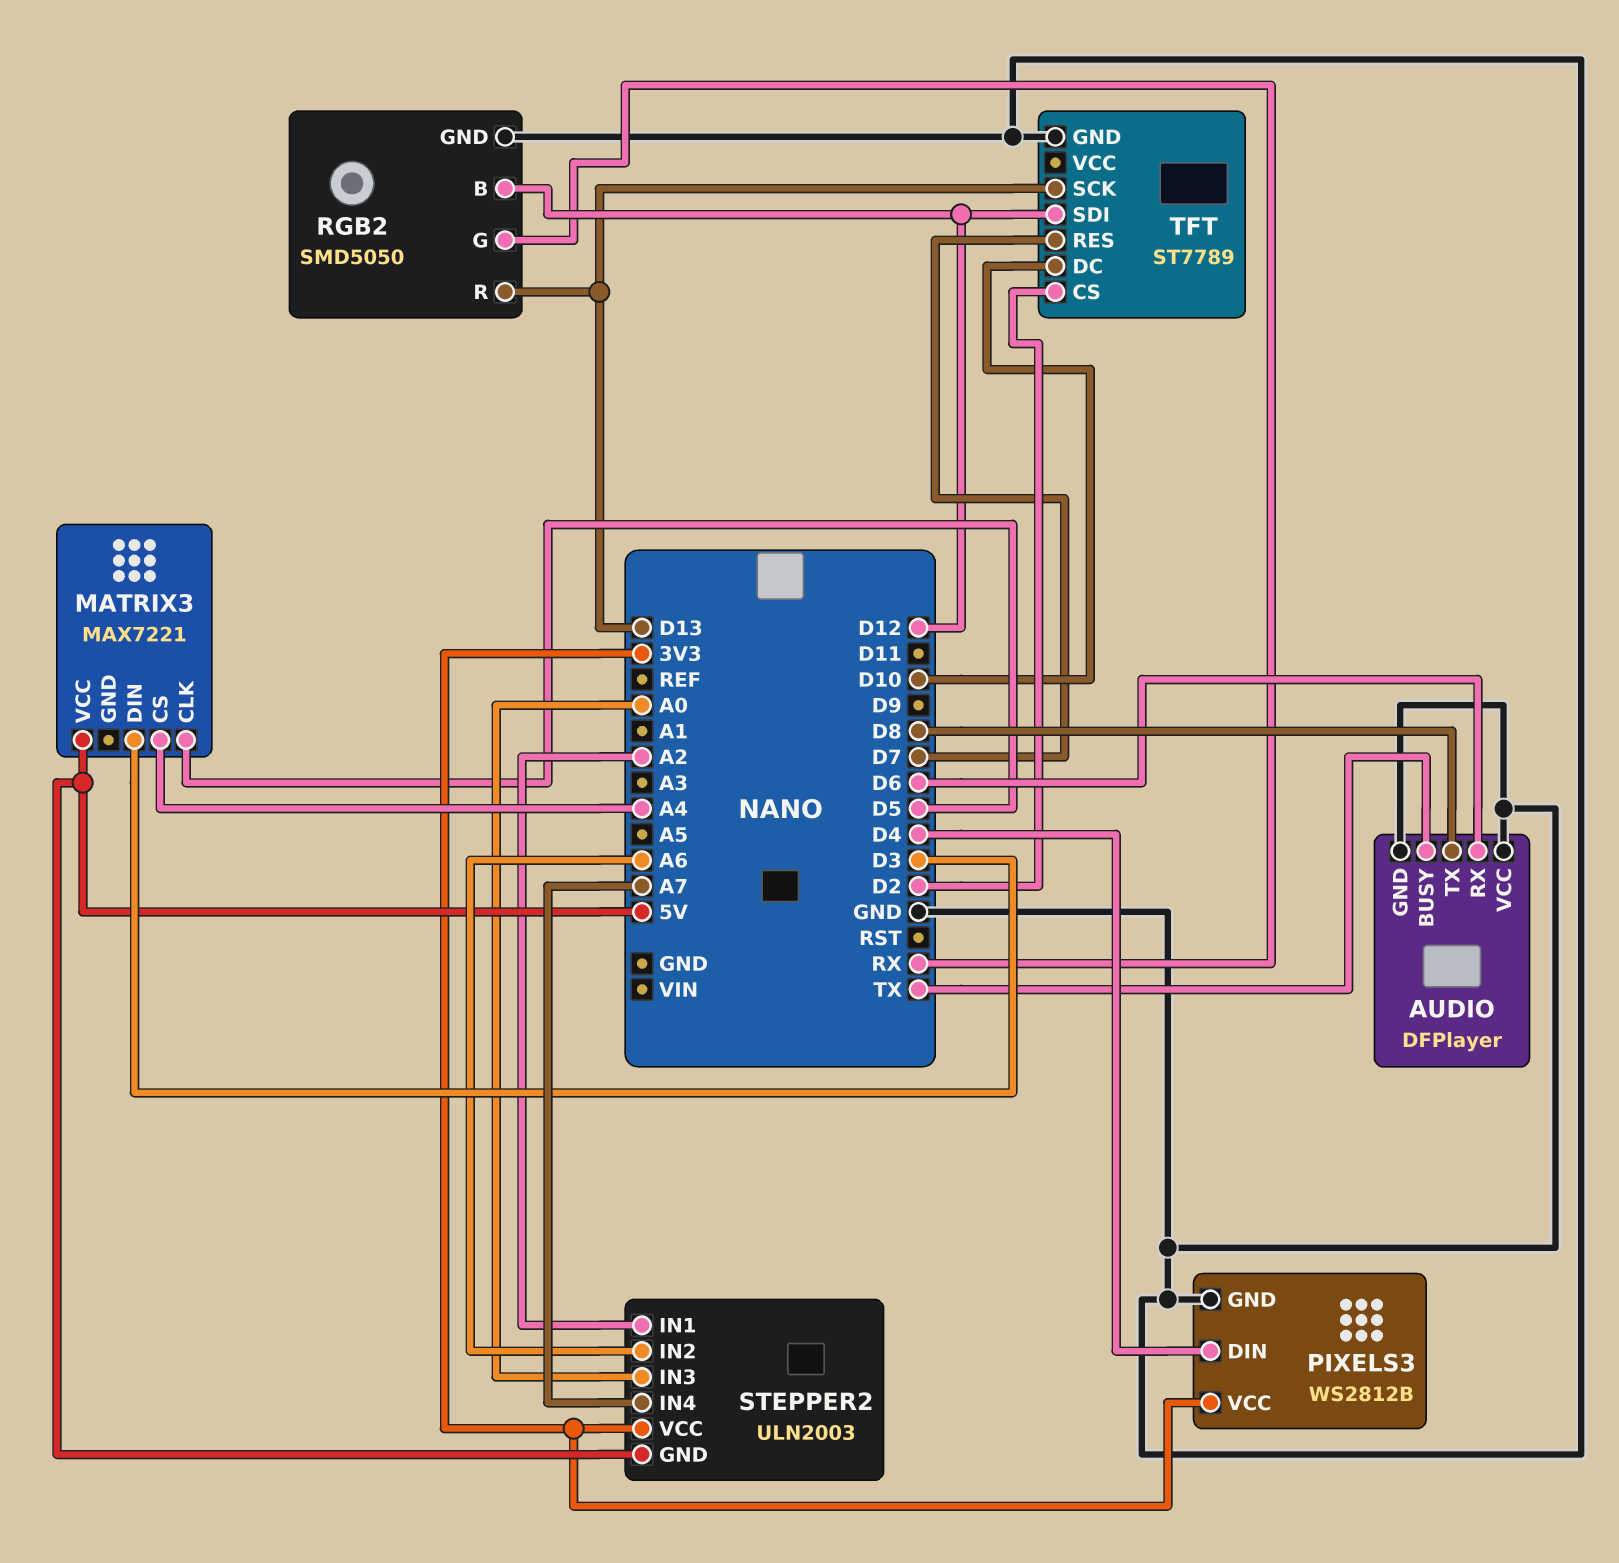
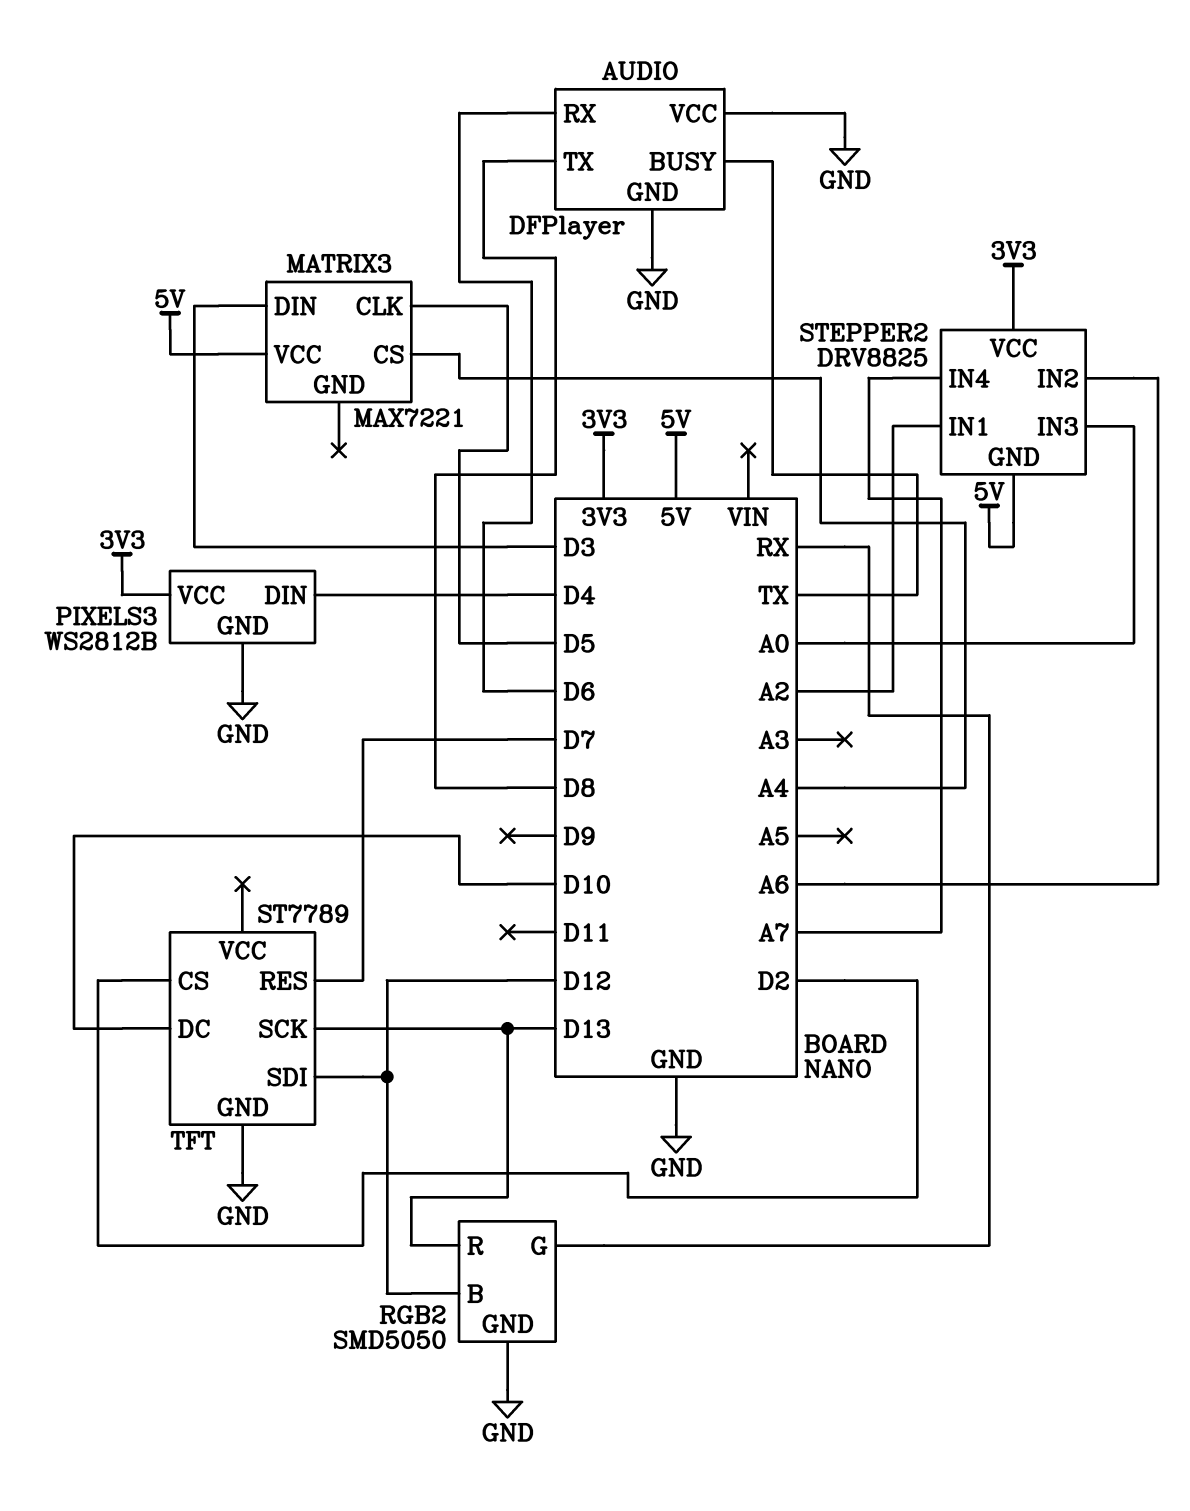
STEPPER2: ULN2003 -> DRV8825

